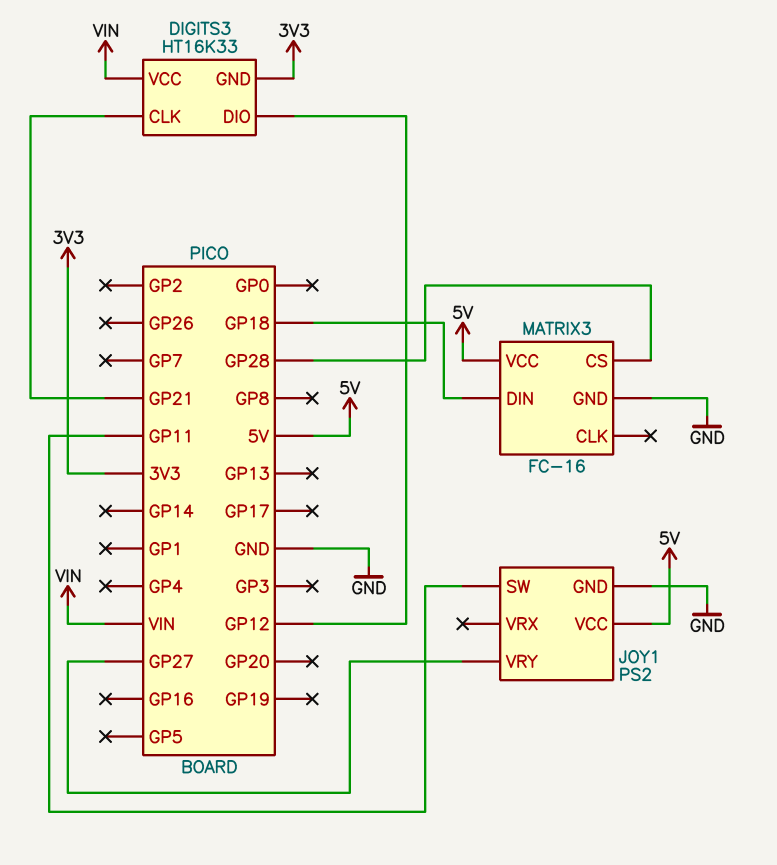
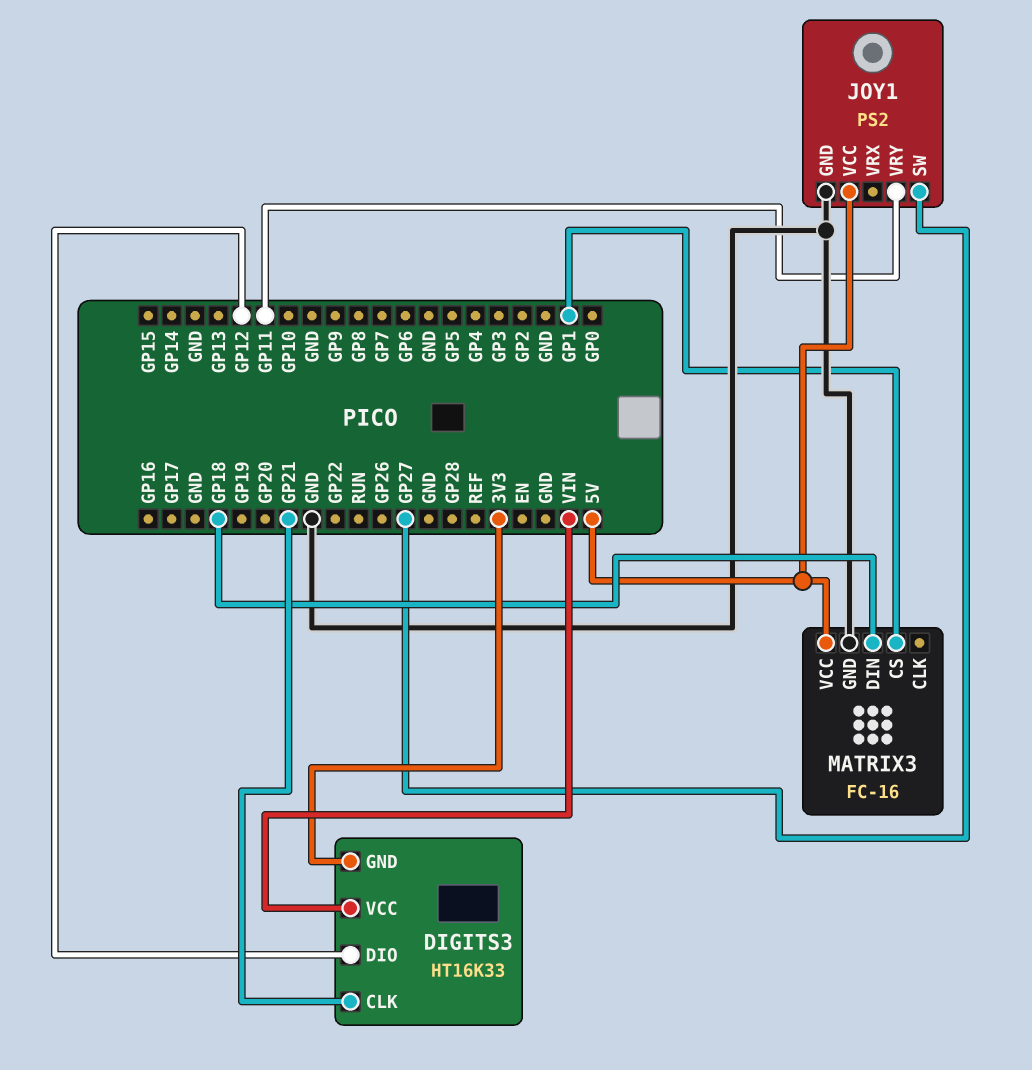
JOY1 pin SW: GP11 -> GP27
JOY1 pin VRY: GP27 -> GP11
MATRIX3 pin CS: GP28 -> GP1

